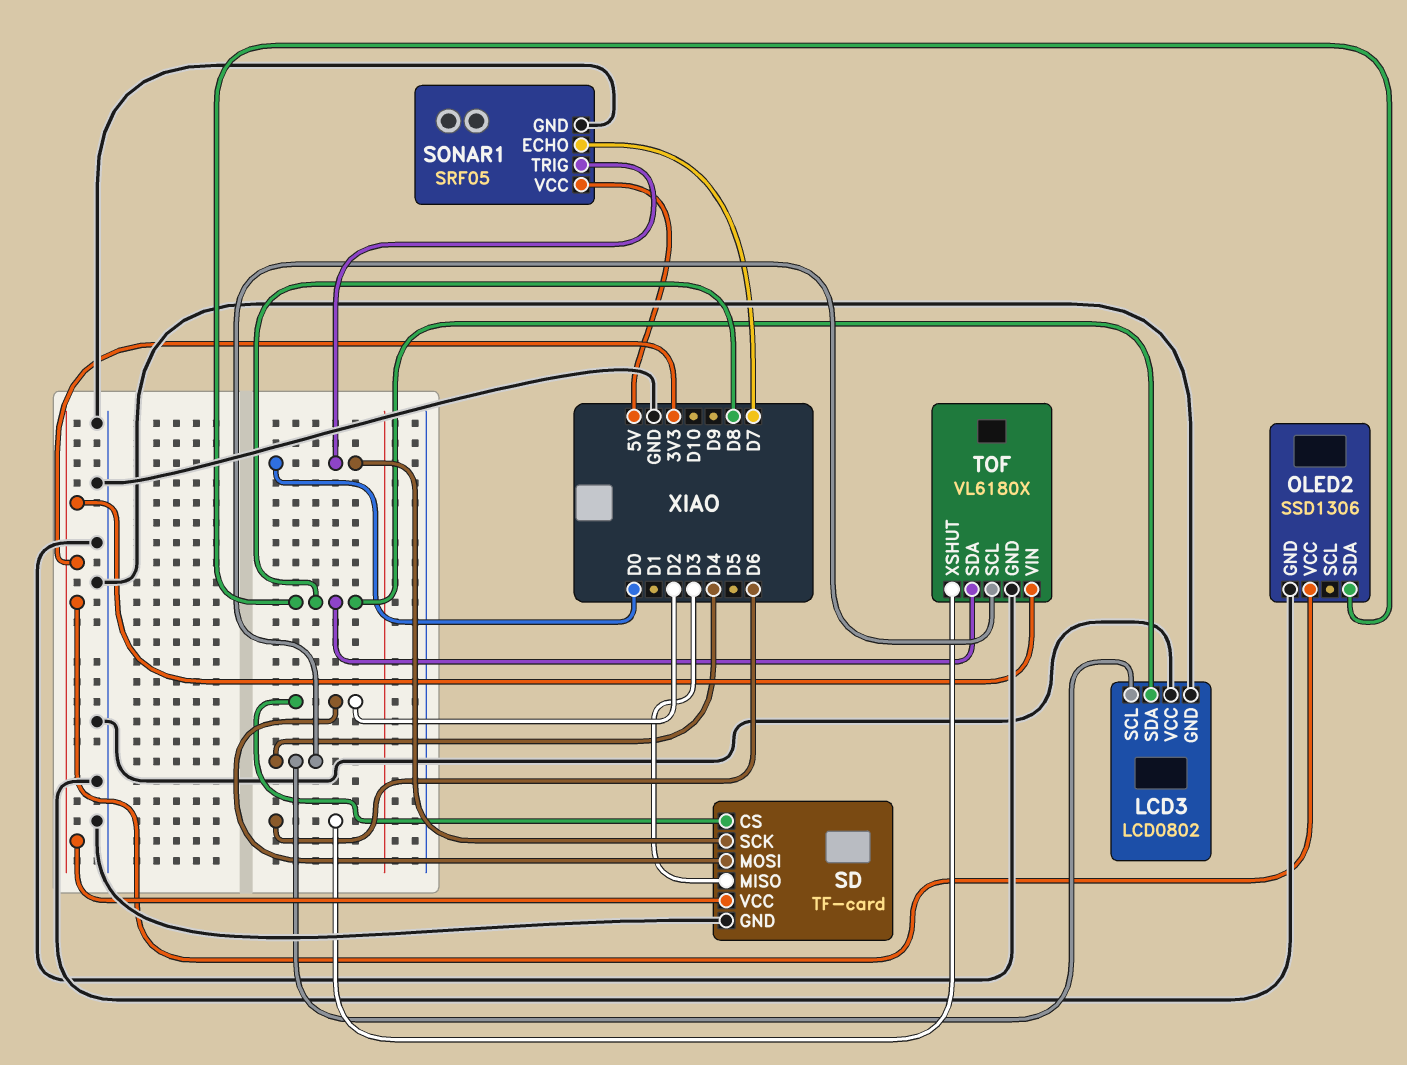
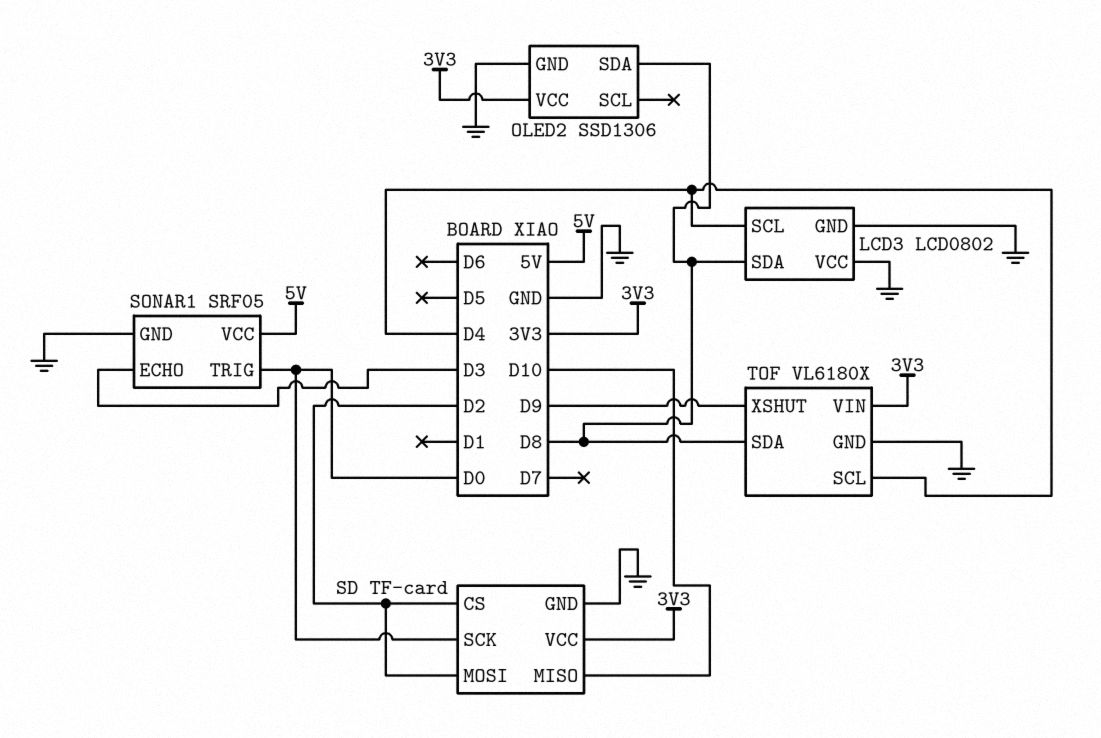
SD pin MISO: D3 -> D10
SONAR1 pin ECHO: D7 -> D3
TOF pin XSHUT: D6 -> D9

